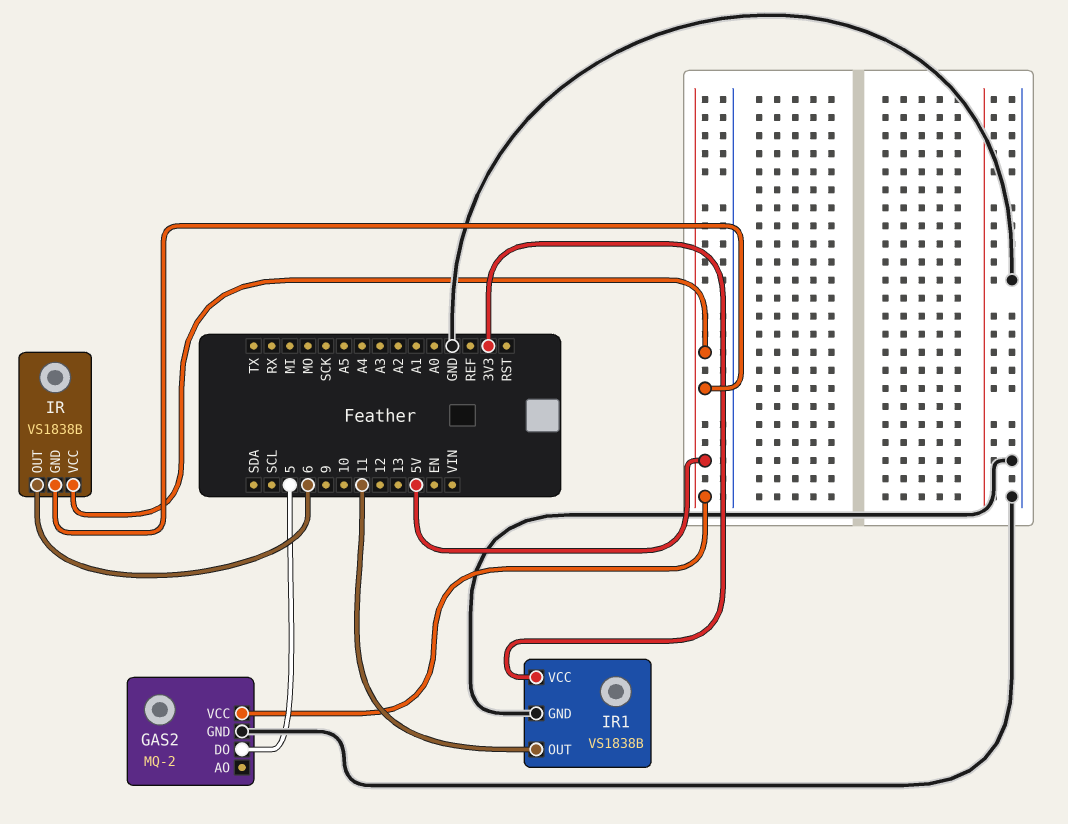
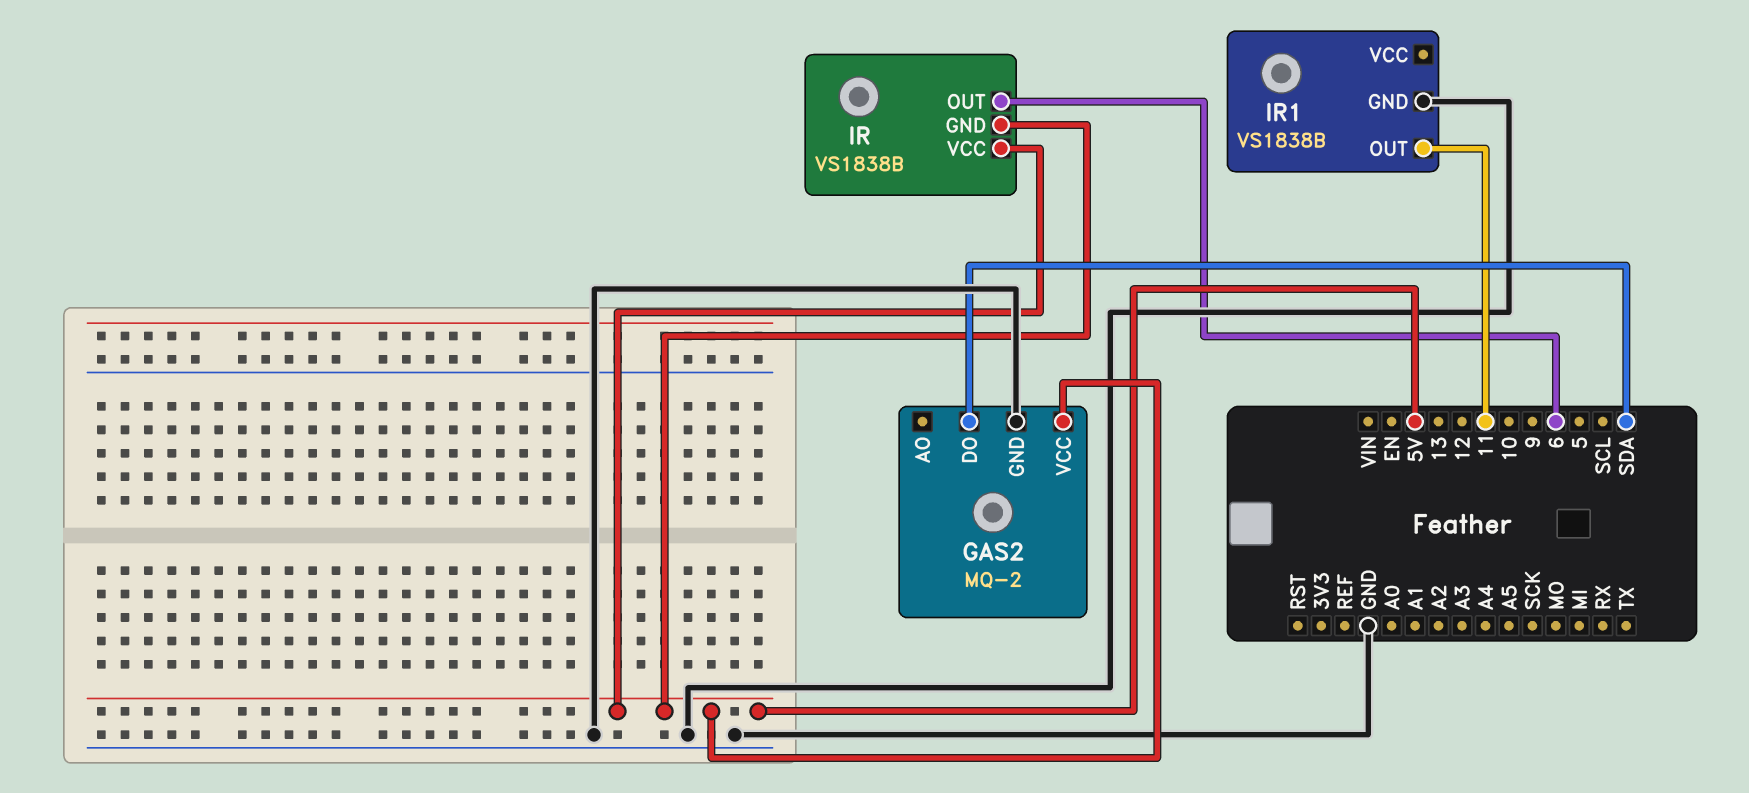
GAS2 pin DO: 5 -> SDA
IR1 pin VCC: 3V3 -> none

